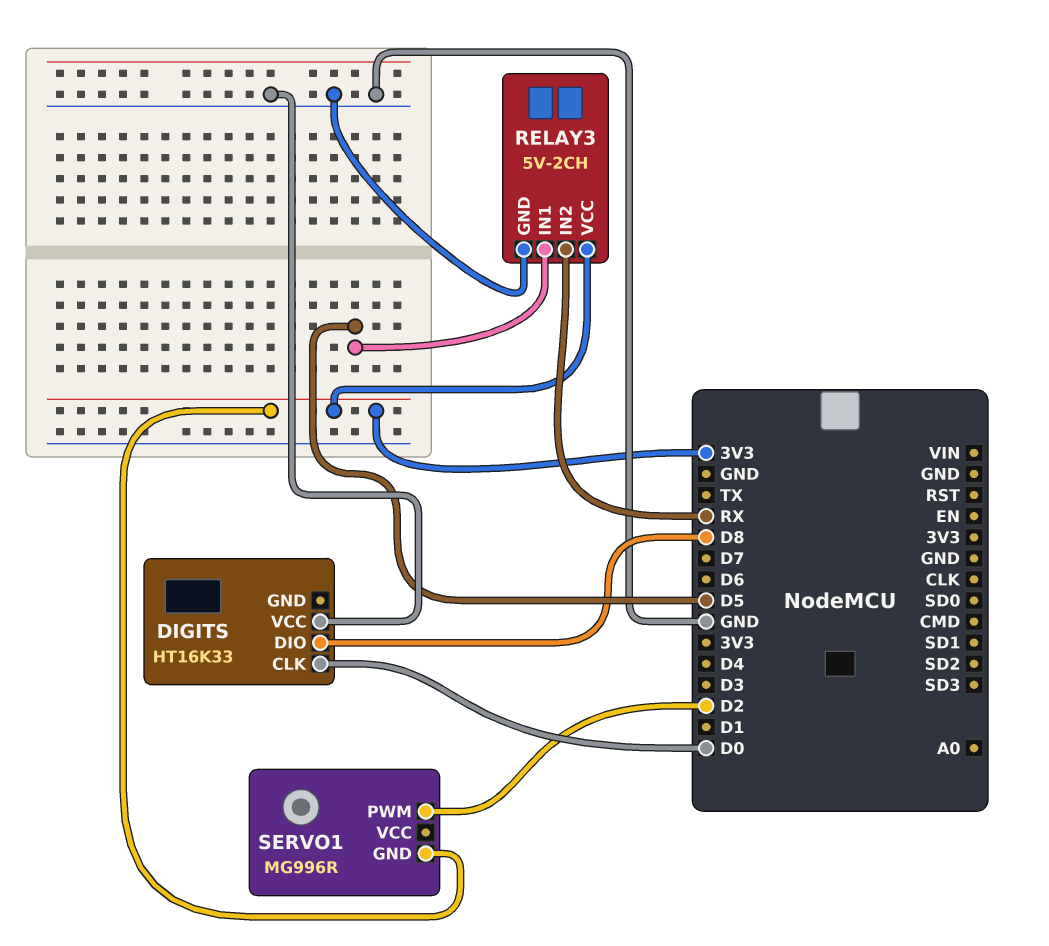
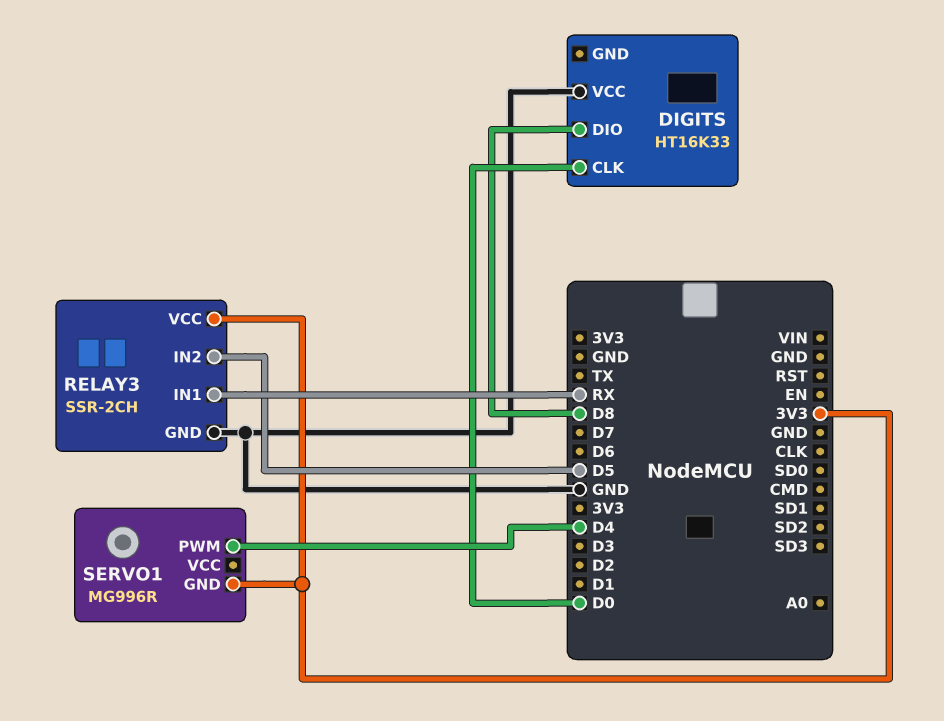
RELAY3: 5V-2CH -> SSR-2CH
RELAY3 pin IN1: D5 -> RX
RELAY3 pin IN2: RX -> D5
SERVO1 pin PWM: D2 -> D4

